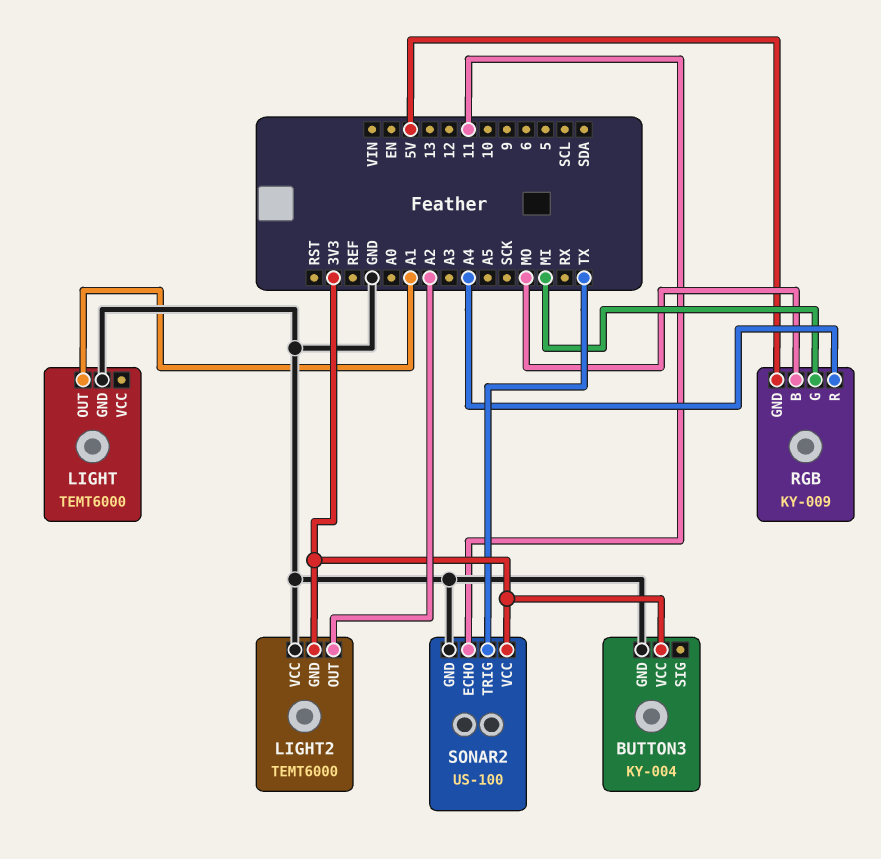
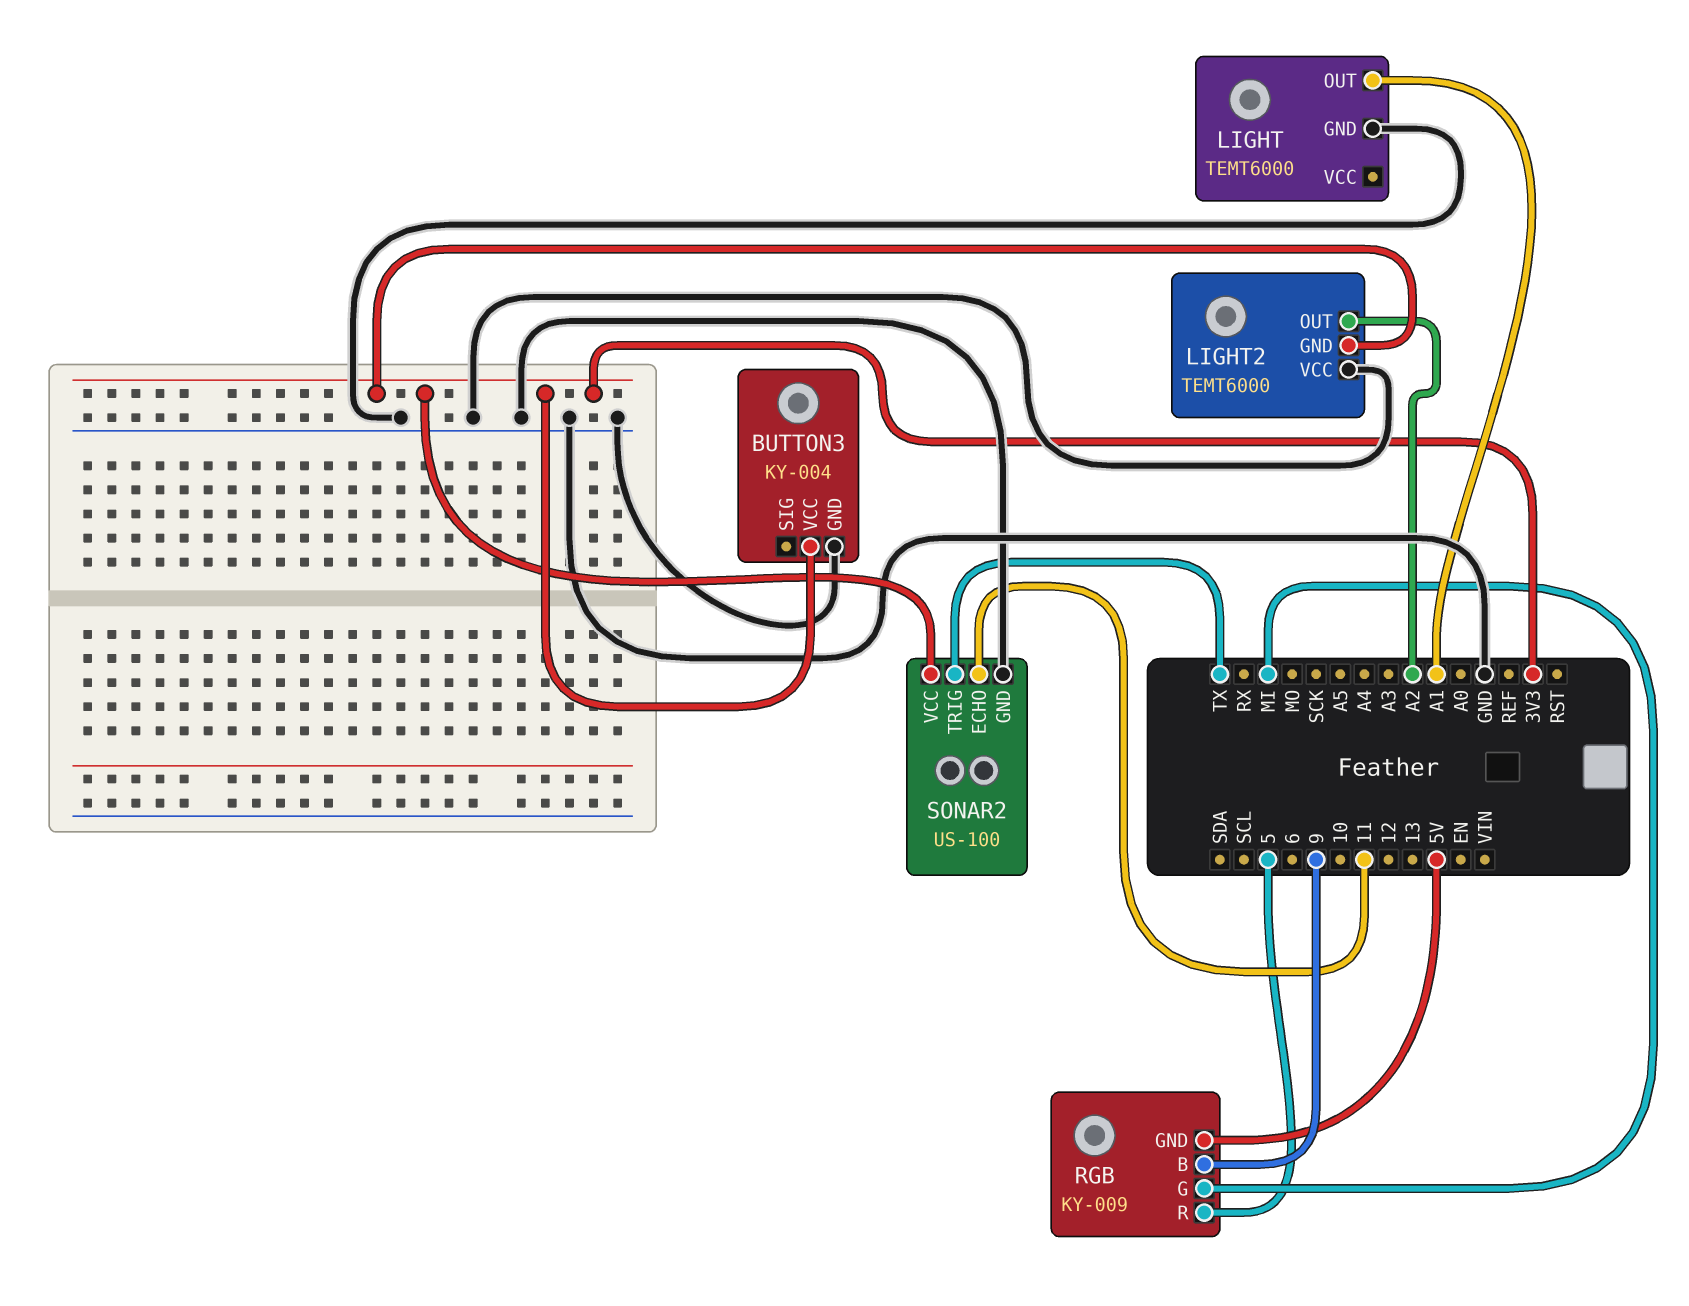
RGB pin B: MO -> 9
RGB pin R: A4 -> 5

